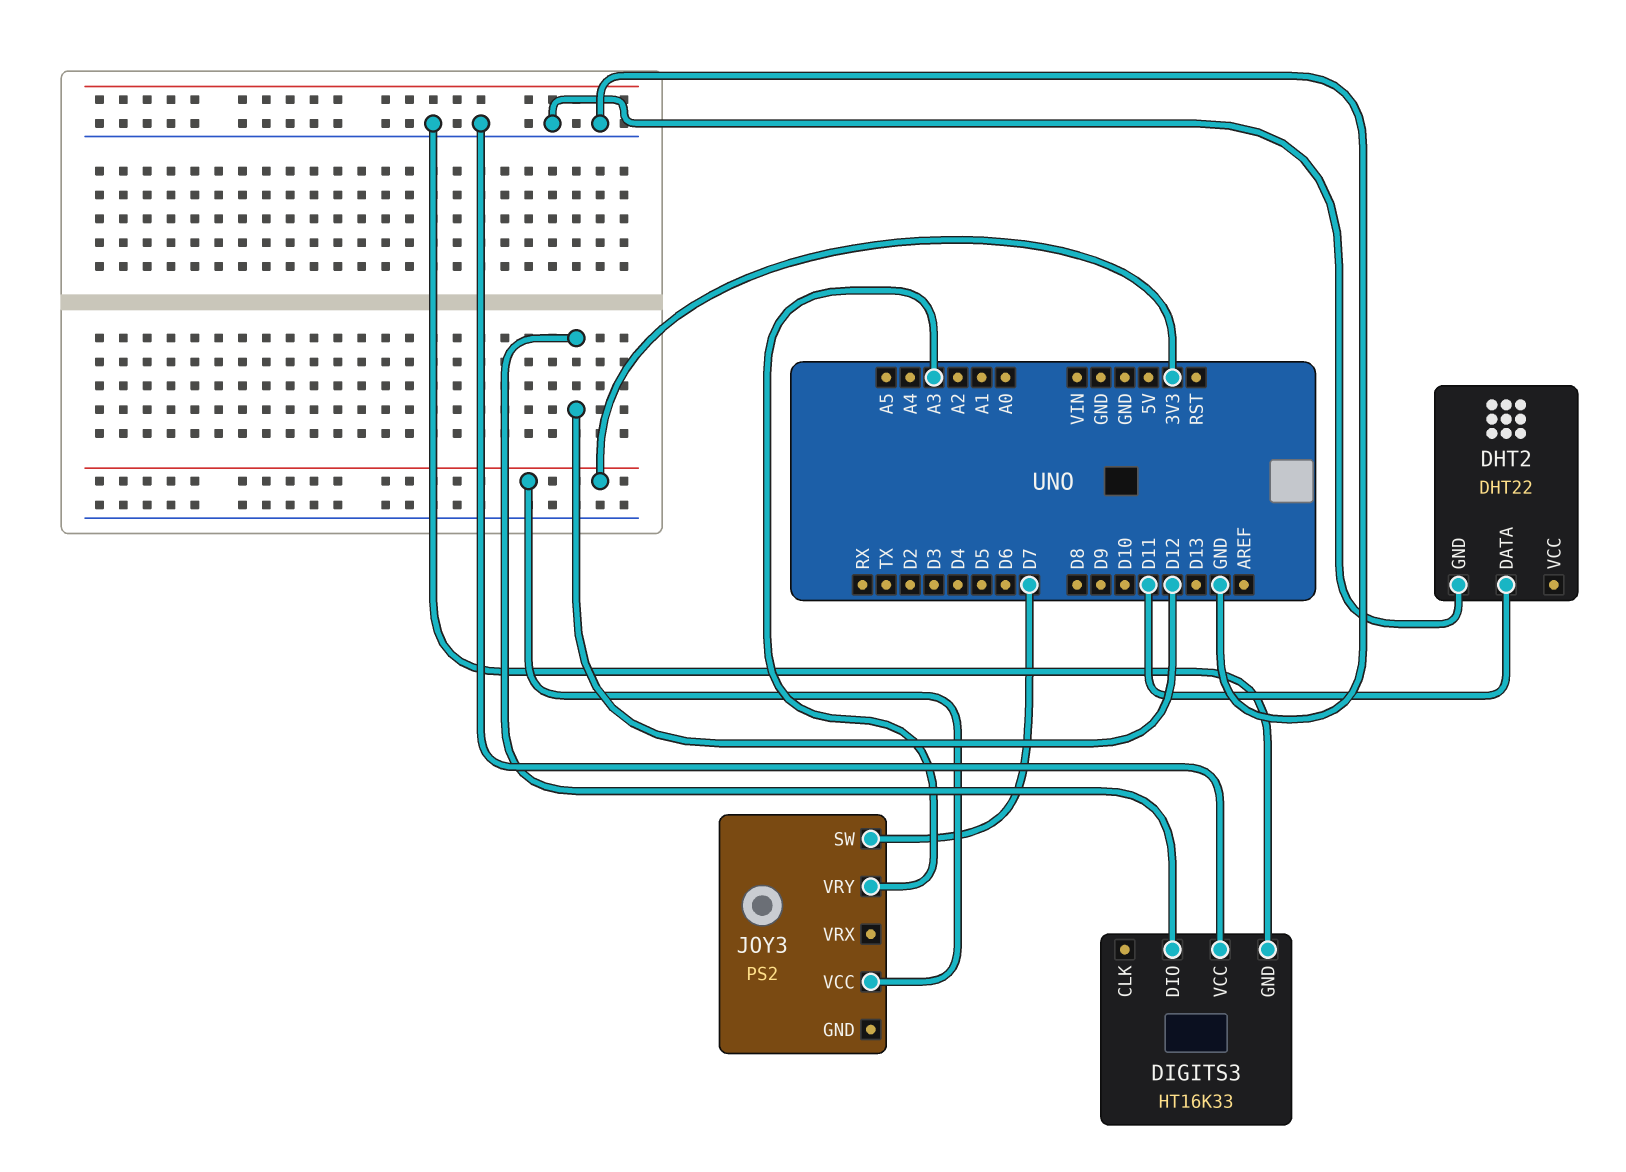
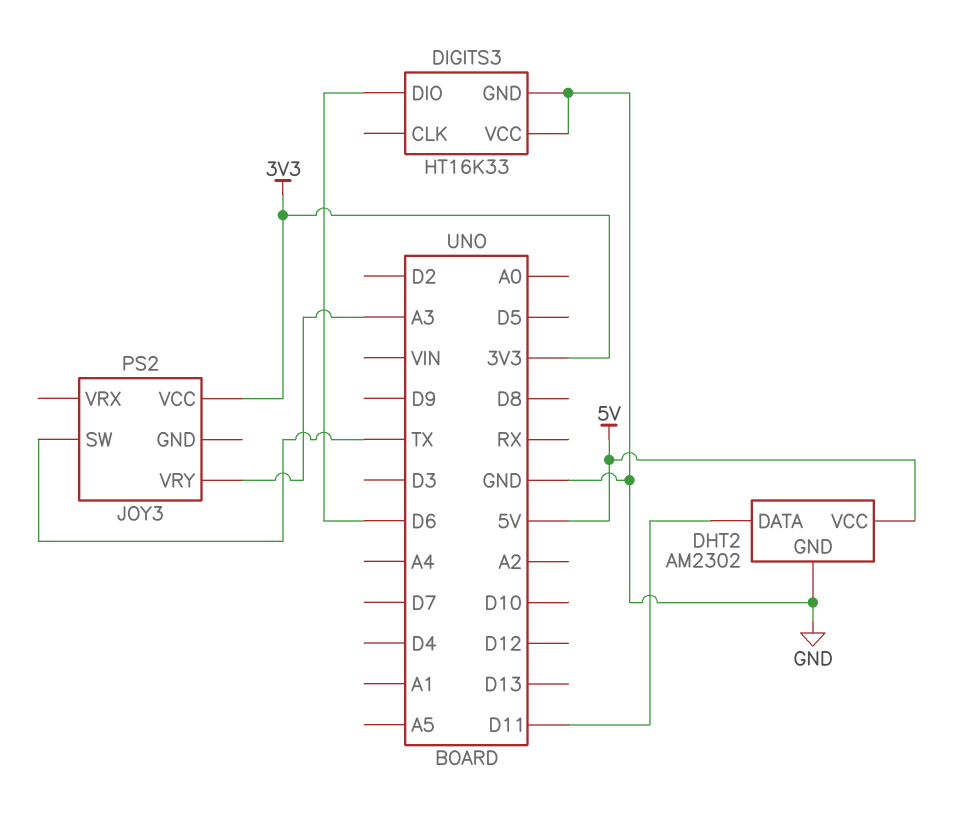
DHT2: DHT22 -> AM2302
DHT2 pin VCC: none -> 5V
DIGITS3 pin DIO: D12 -> D6
JOY3 pin SW: D7 -> TX

